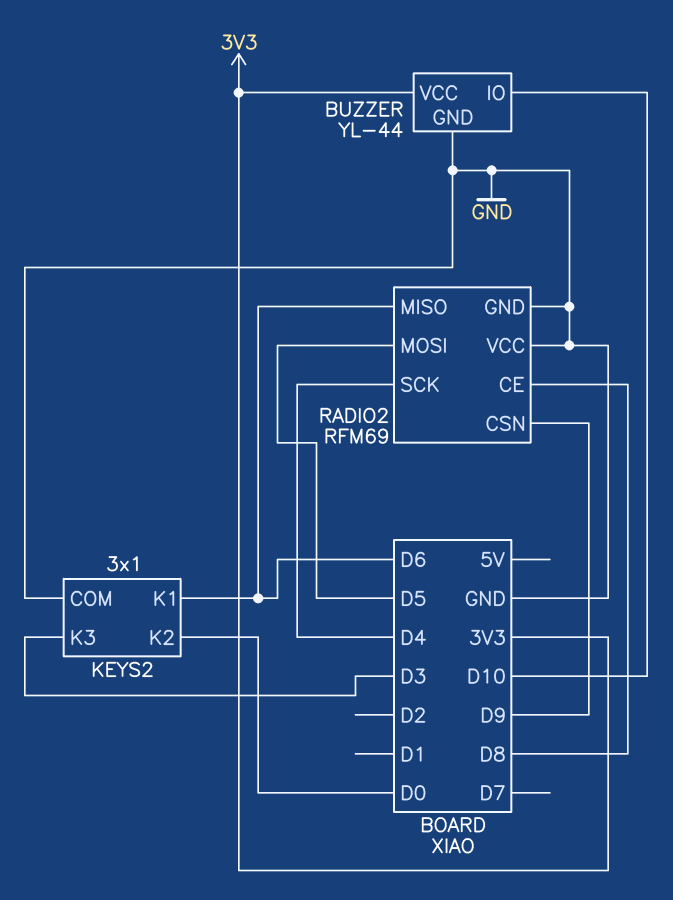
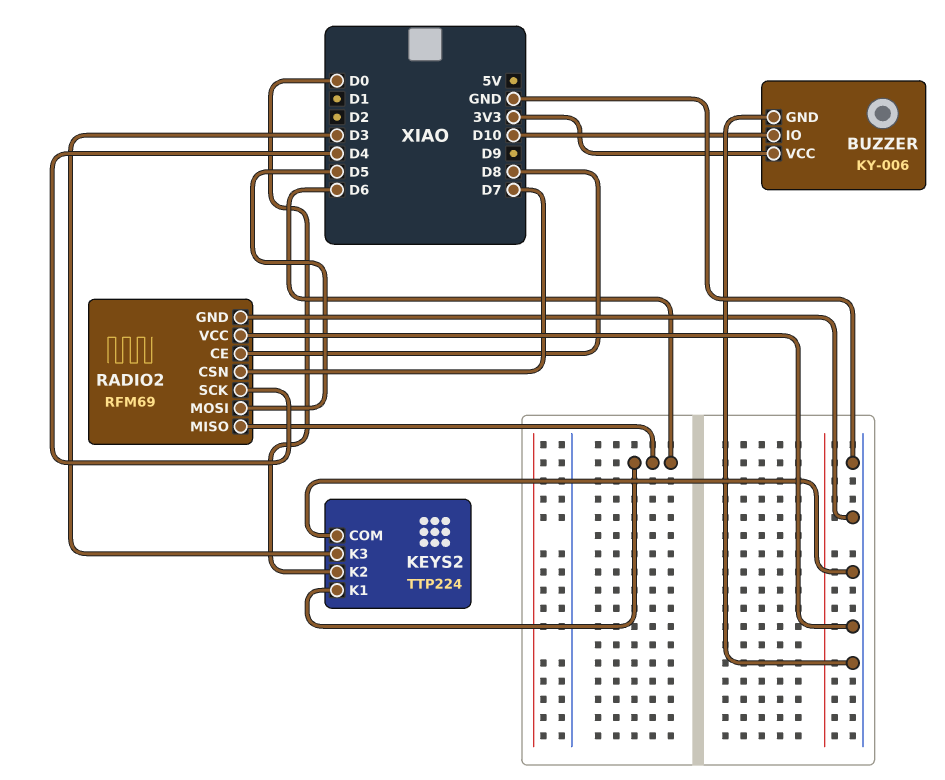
BUZZER: YL-44 -> KY-006
KEYS2: 3x1 -> TTP224
RADIO2 pin CSN: D9 -> D7

